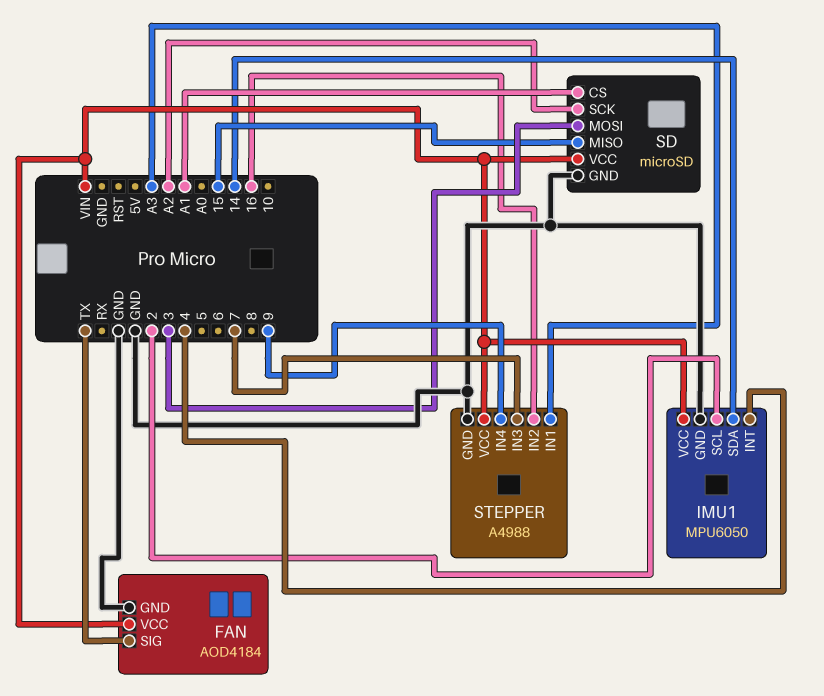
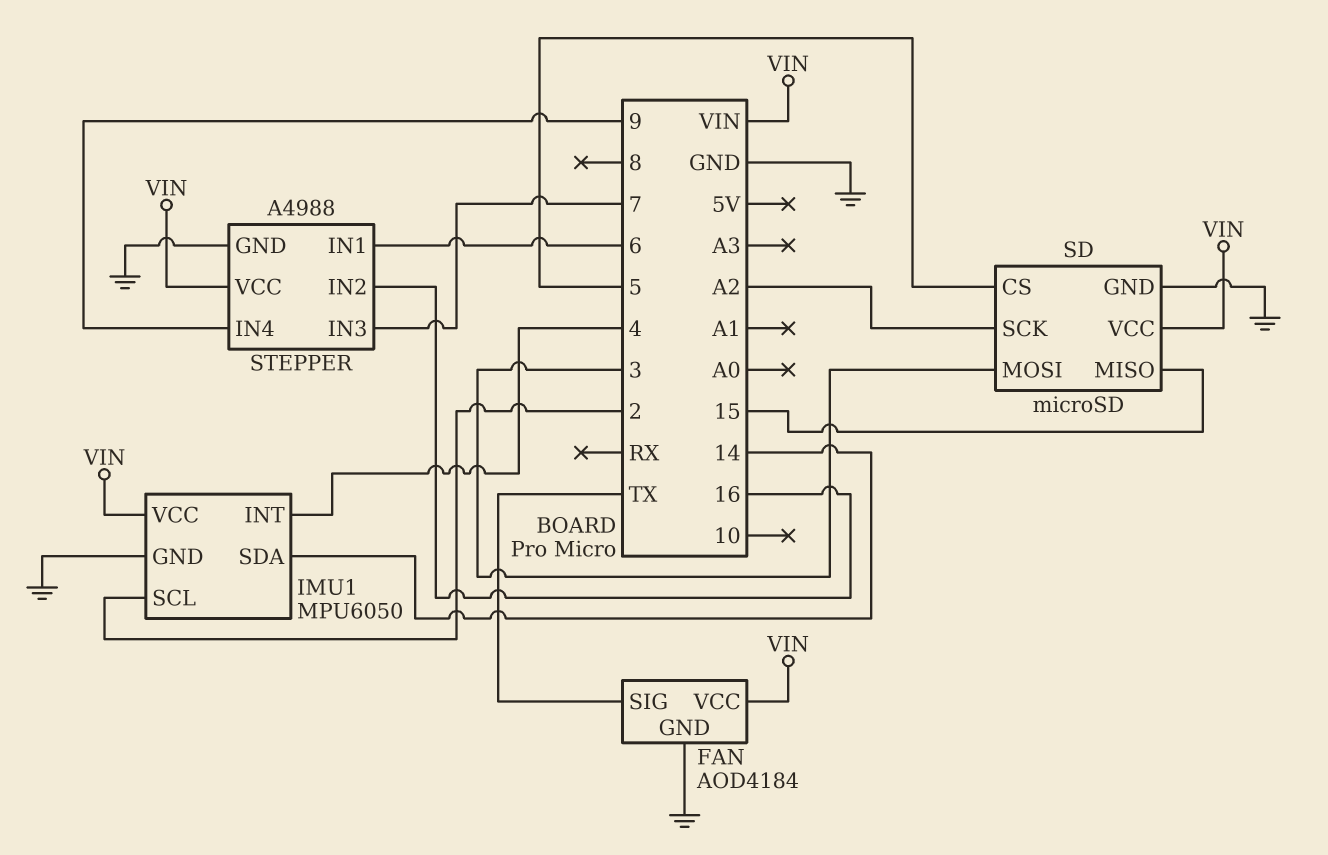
SD pin CS: A1 -> 5
STEPPER pin IN1: A3 -> 6

